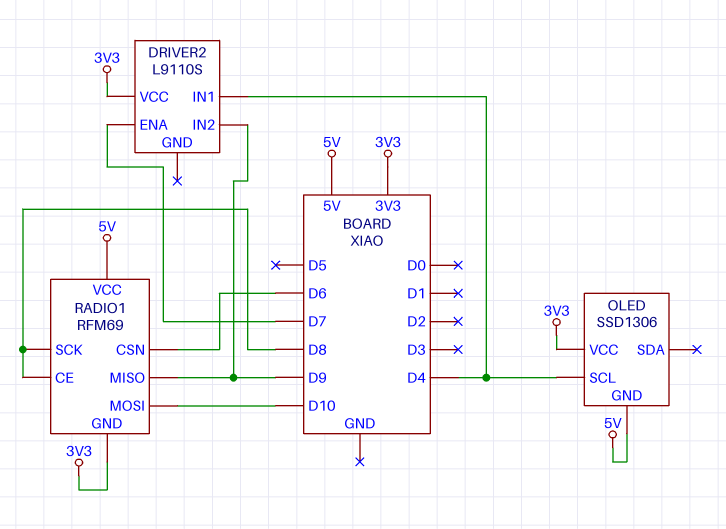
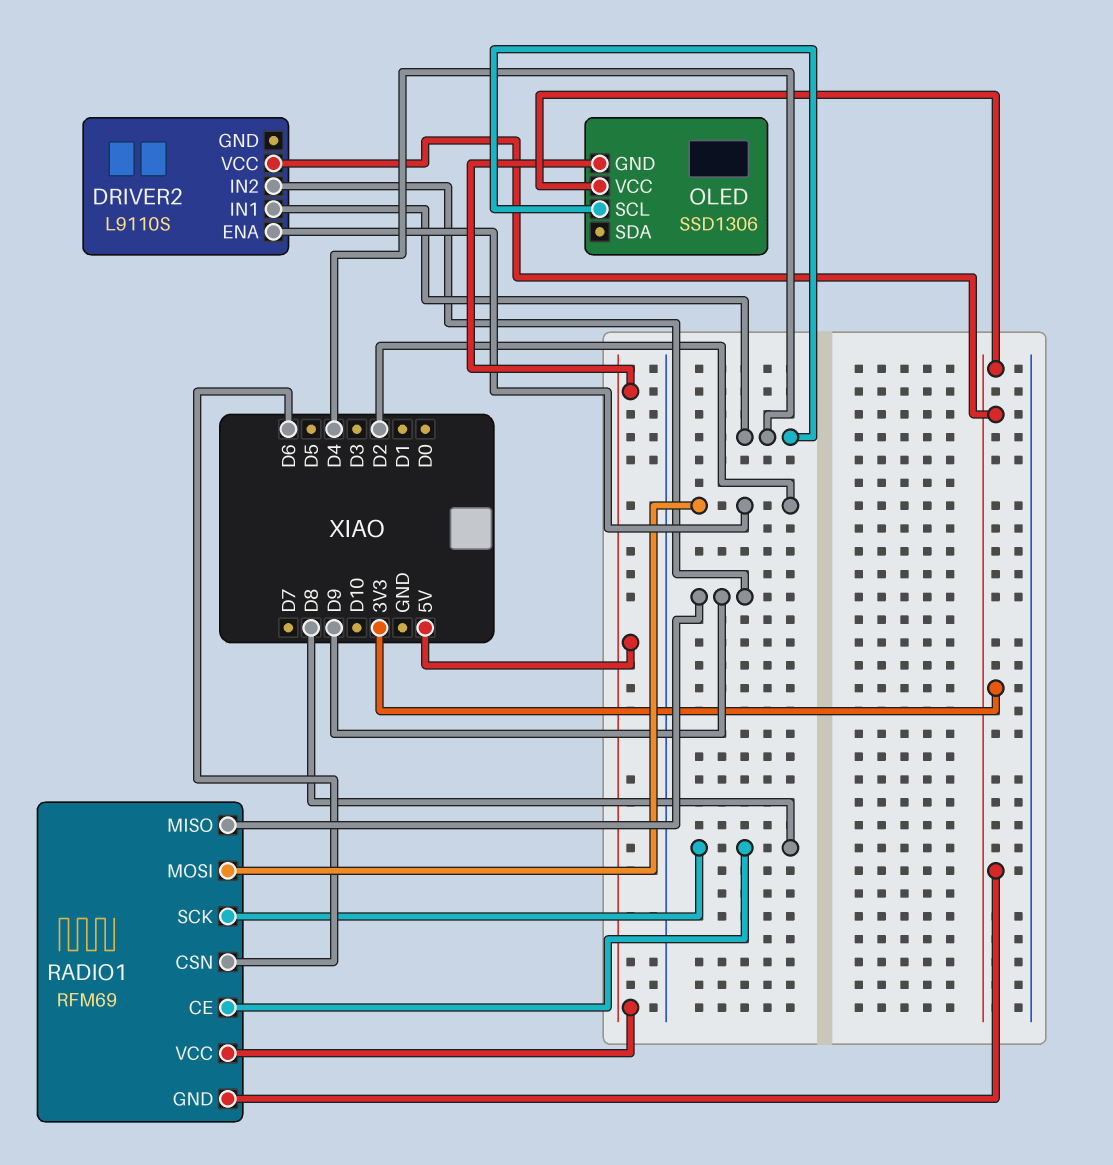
DRIVER2 pin ENA: D7 -> D2
RADIO1 pin MOSI: D10 -> D2

